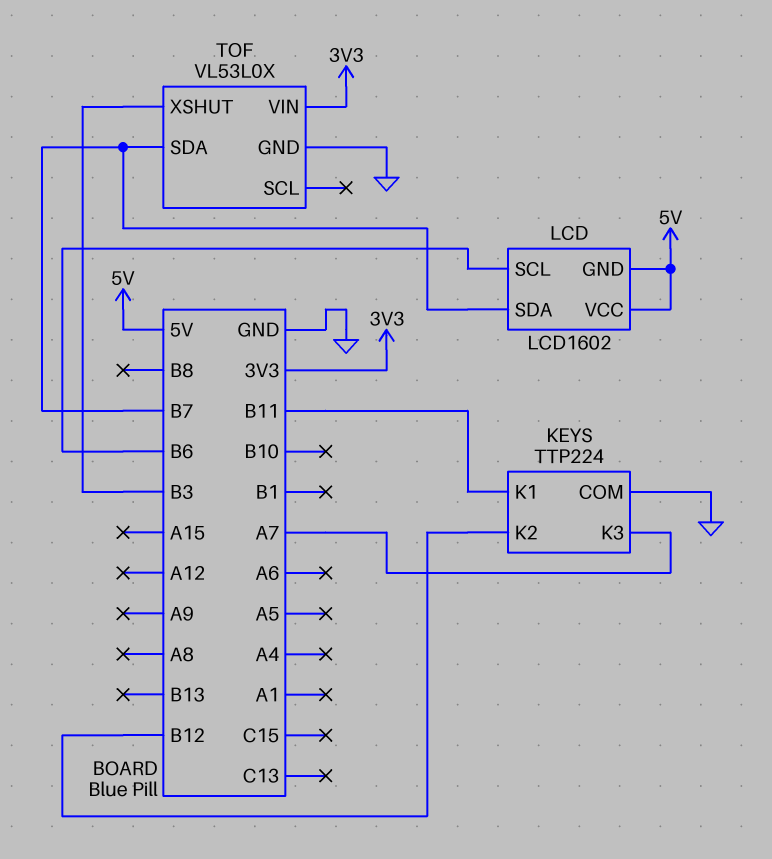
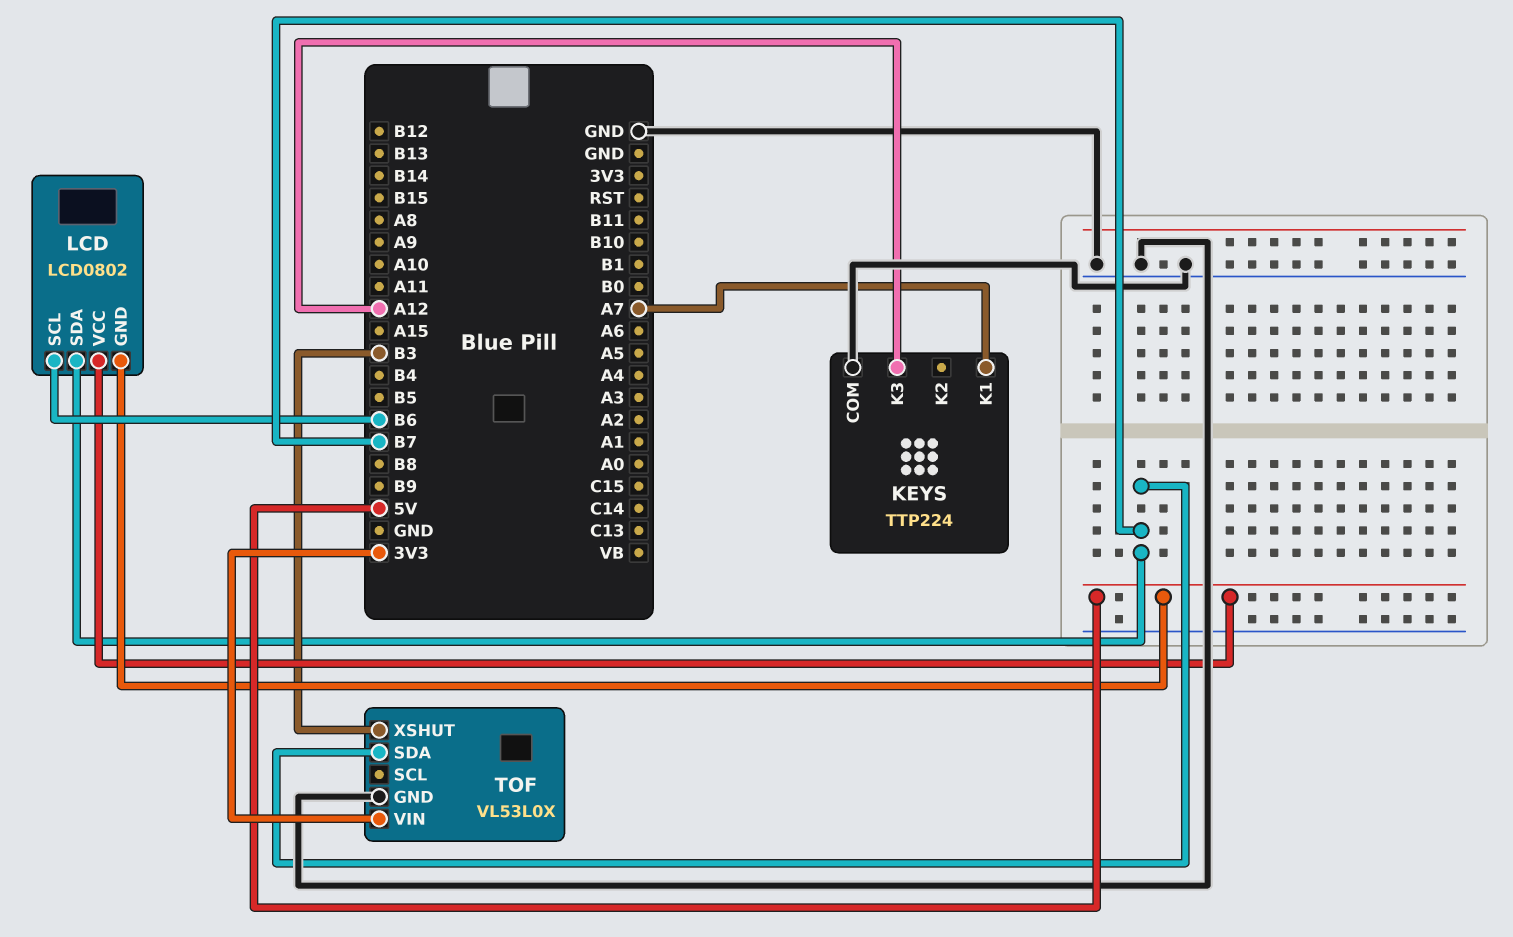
KEYS pin K1: B11 -> A7
KEYS pin K2: B12 -> none
KEYS pin K3: A7 -> A12
LCD: LCD1602 -> LCD0802

